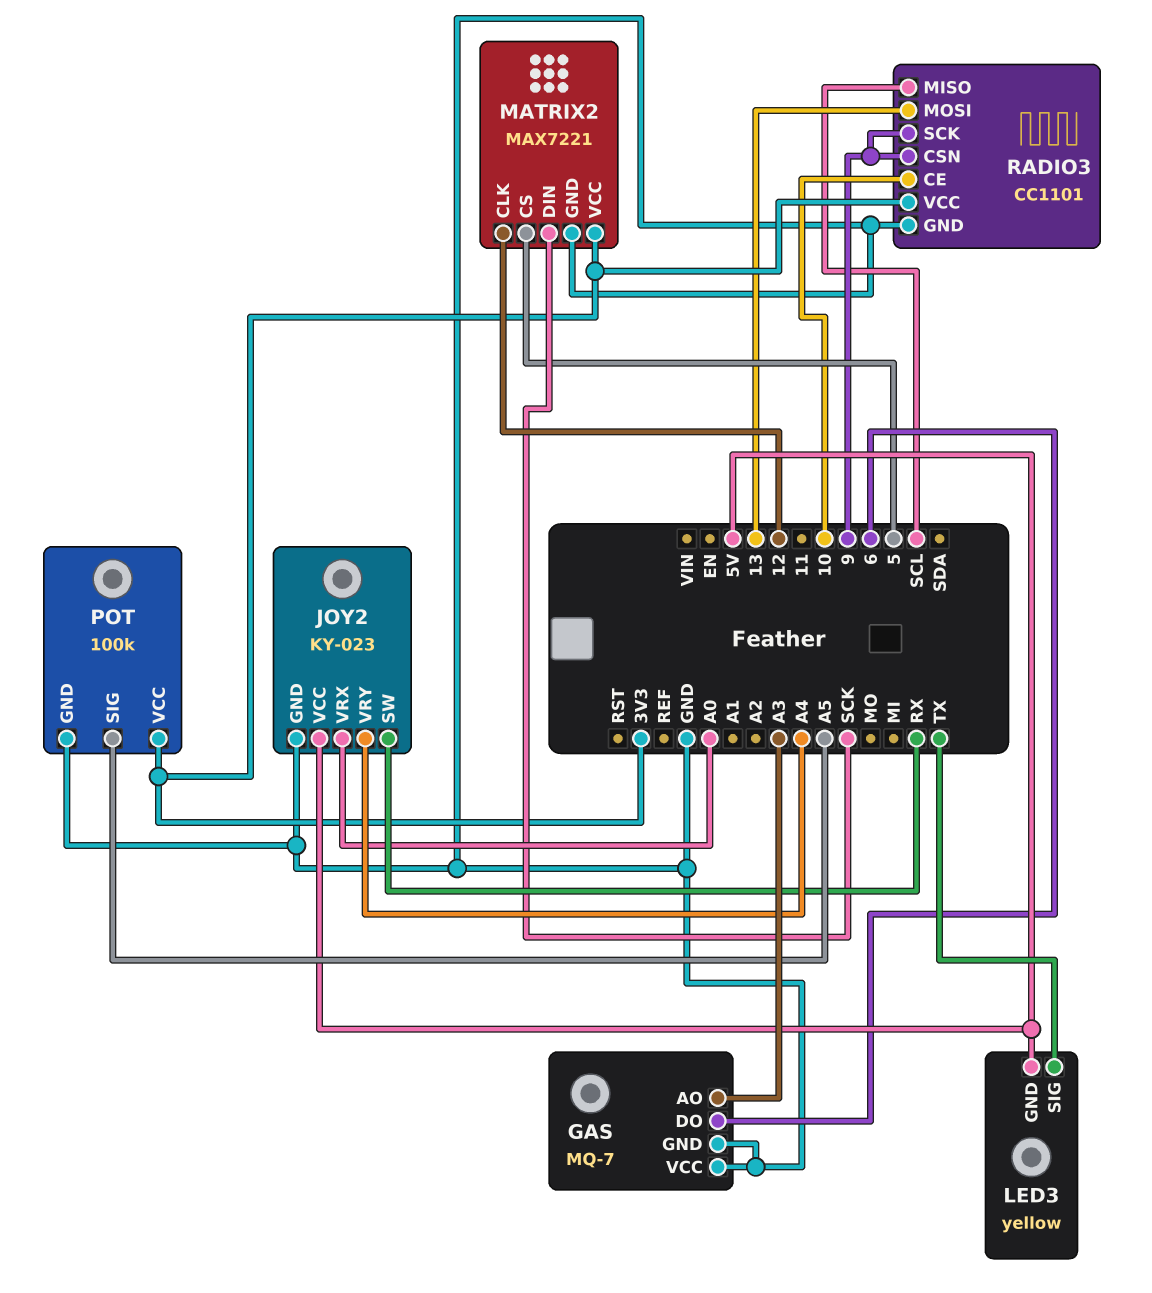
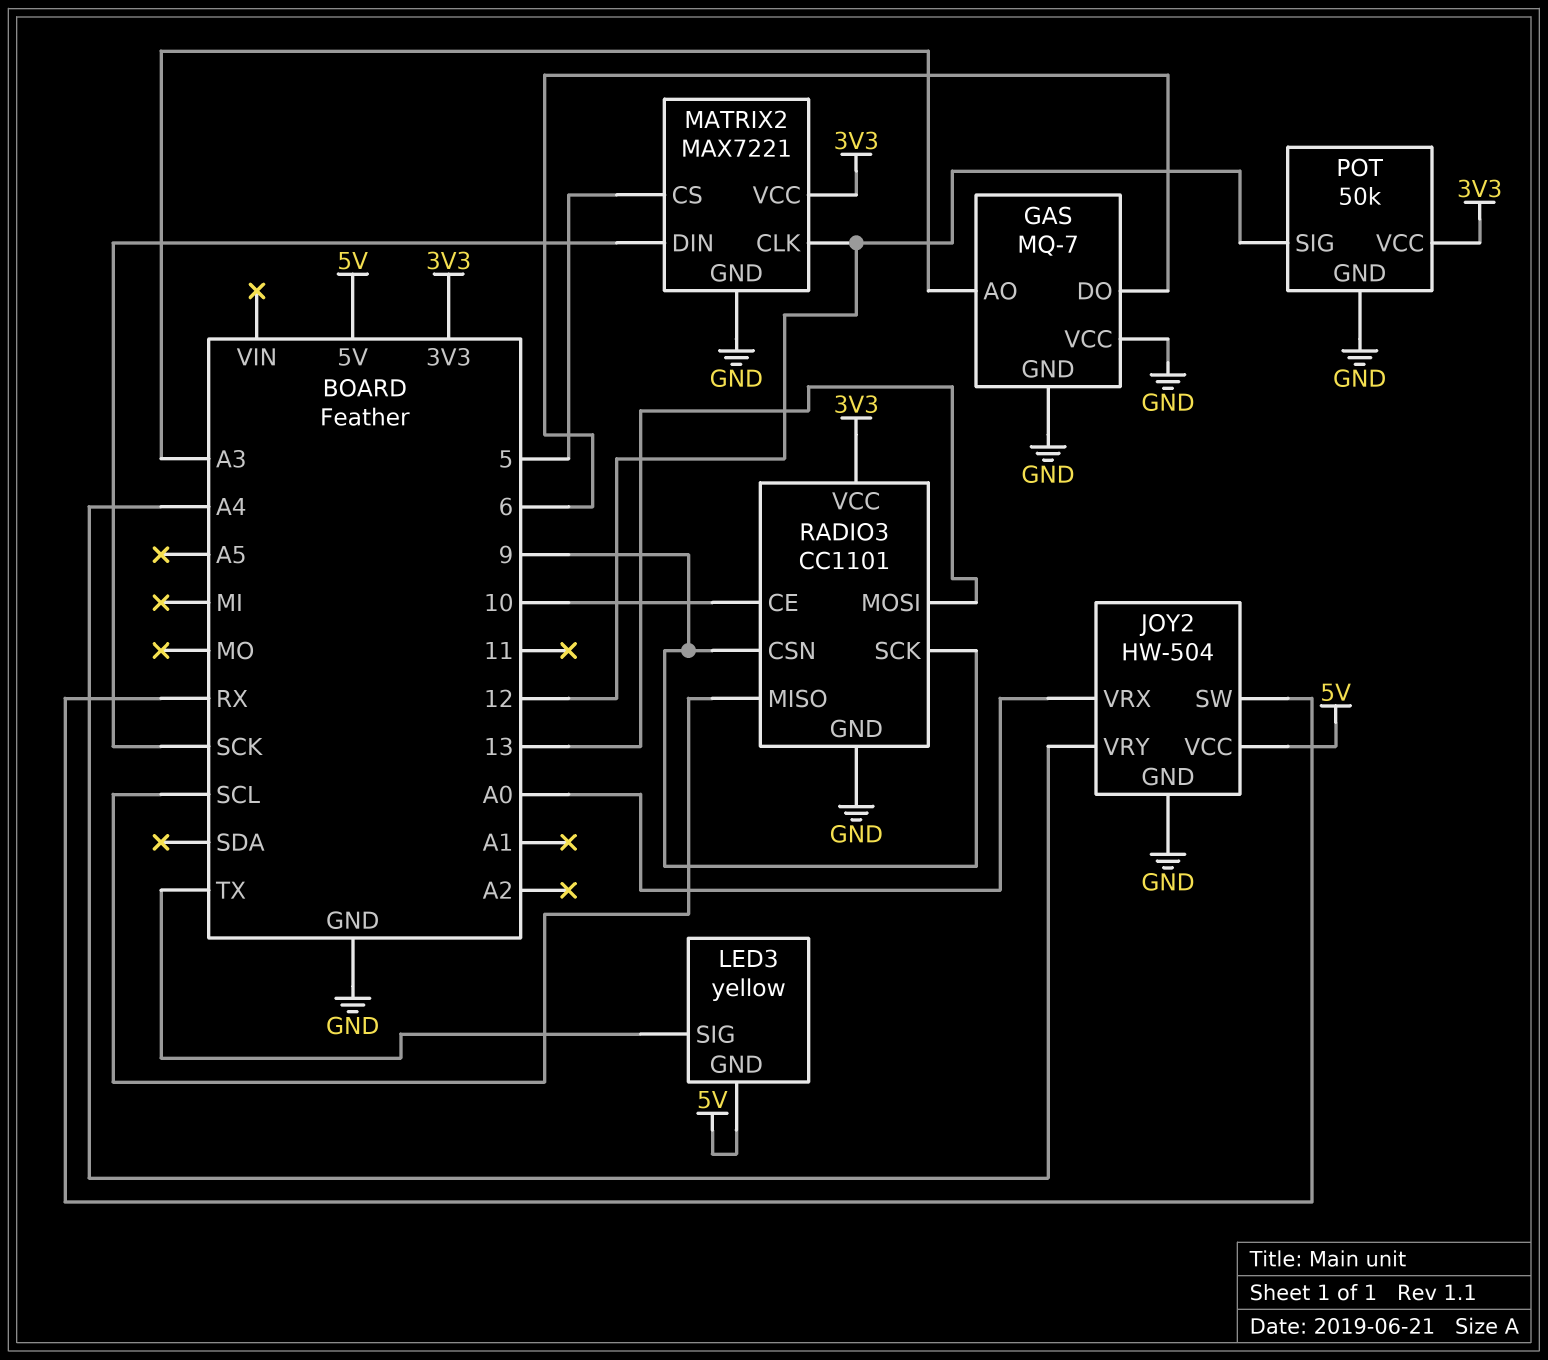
JOY2: KY-023 -> HW-504
POT: 100k -> 50k
POT pin SIG: A5 -> 12

